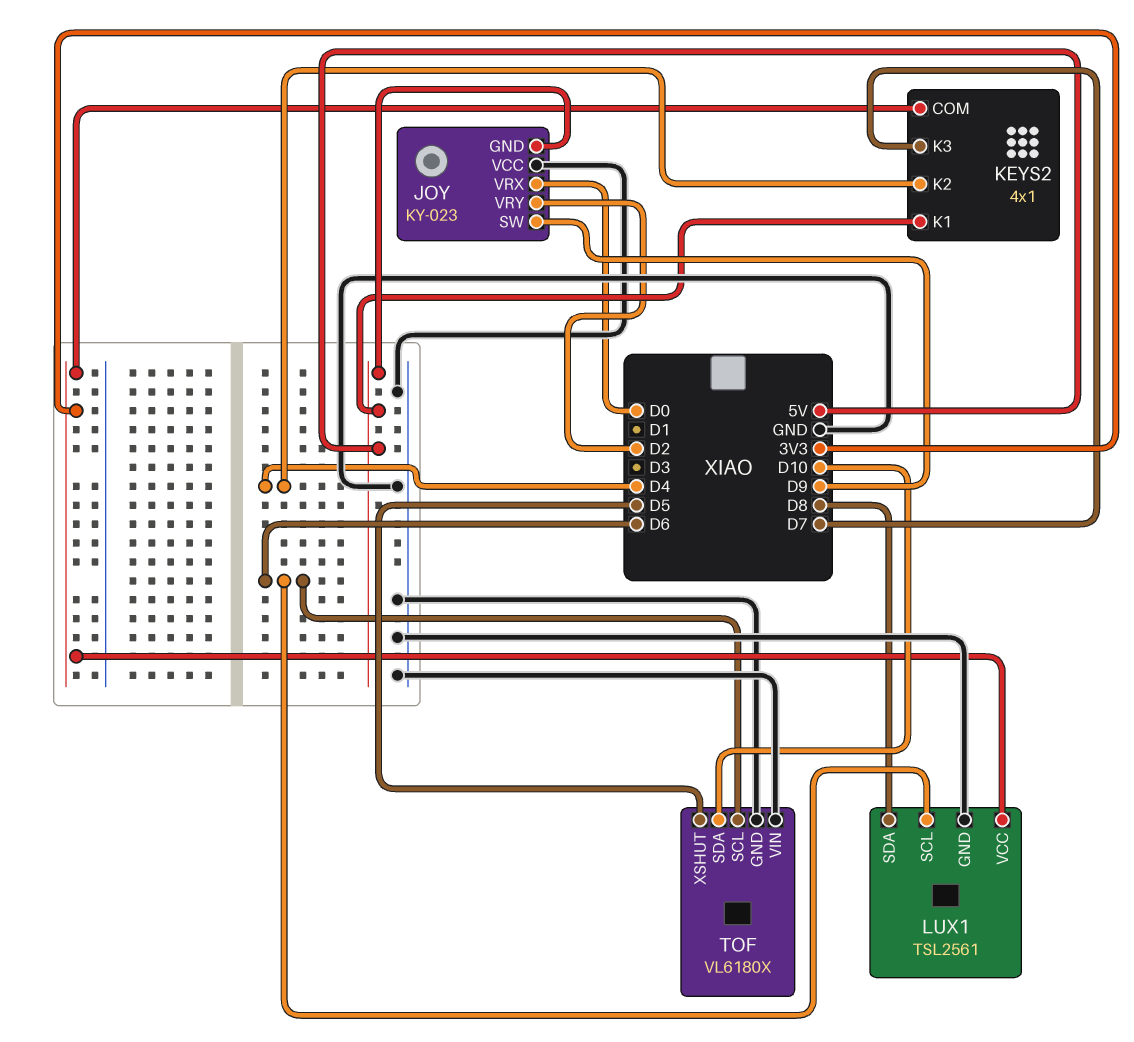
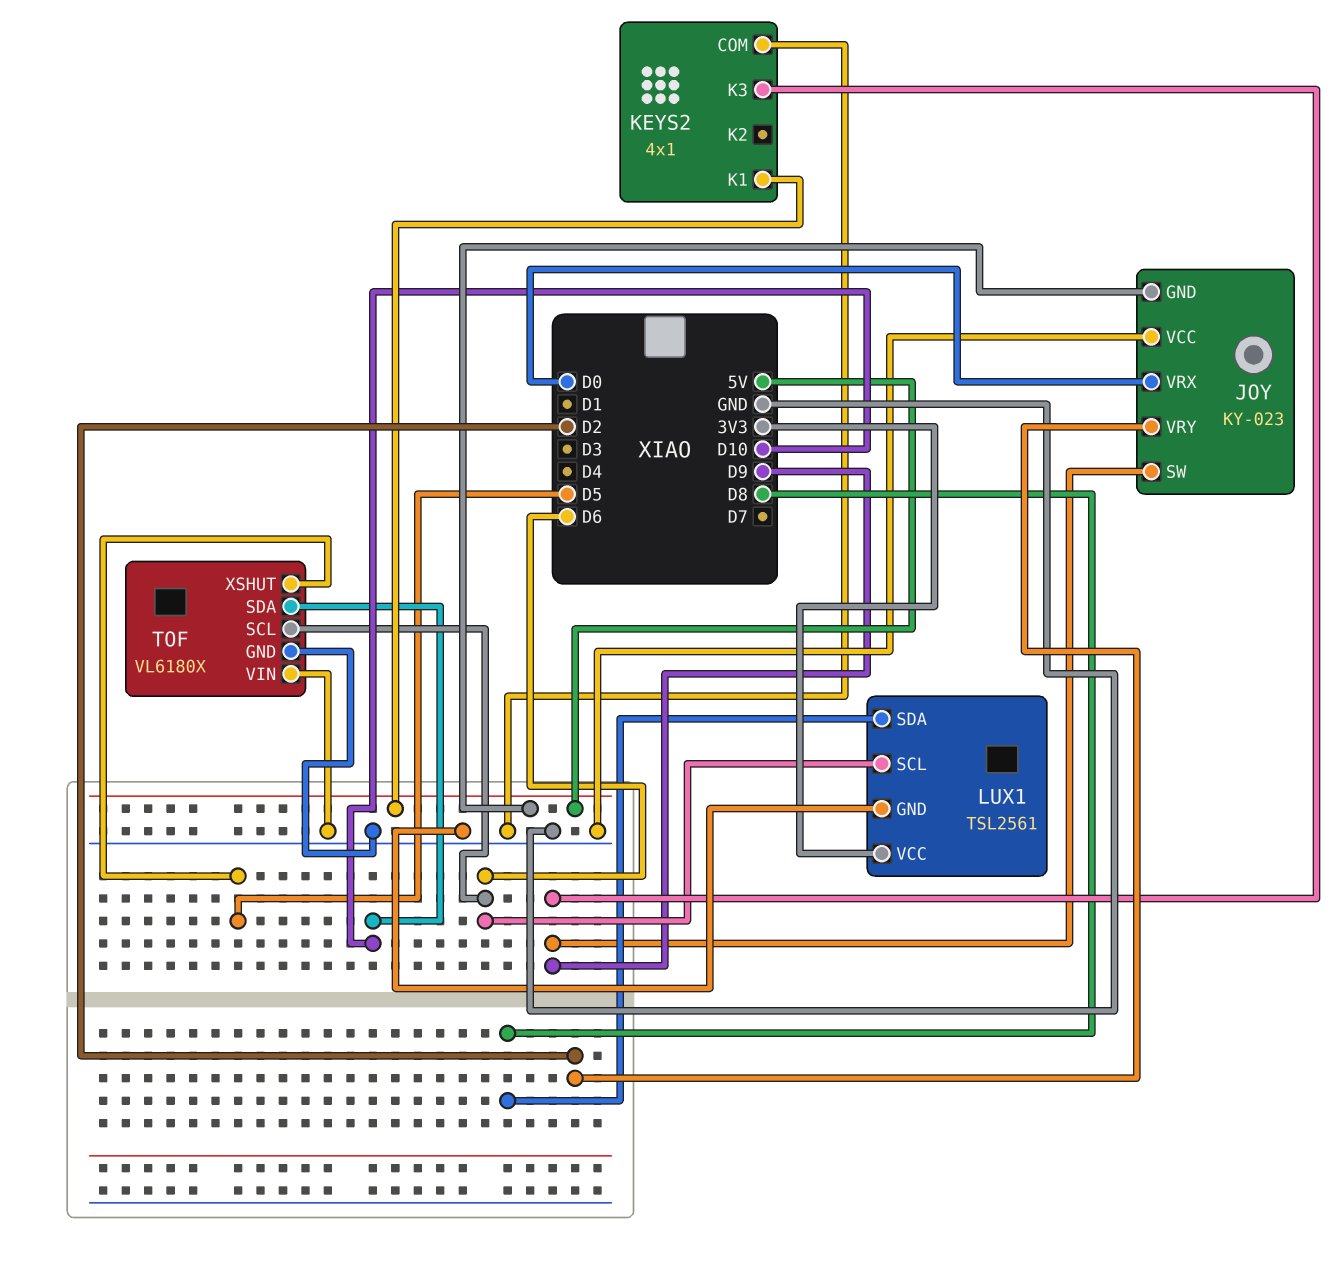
KEYS2 pin COM: 3V3 -> GND
KEYS2 pin K2: D4 -> none
KEYS2 pin K3: D7 -> D9

